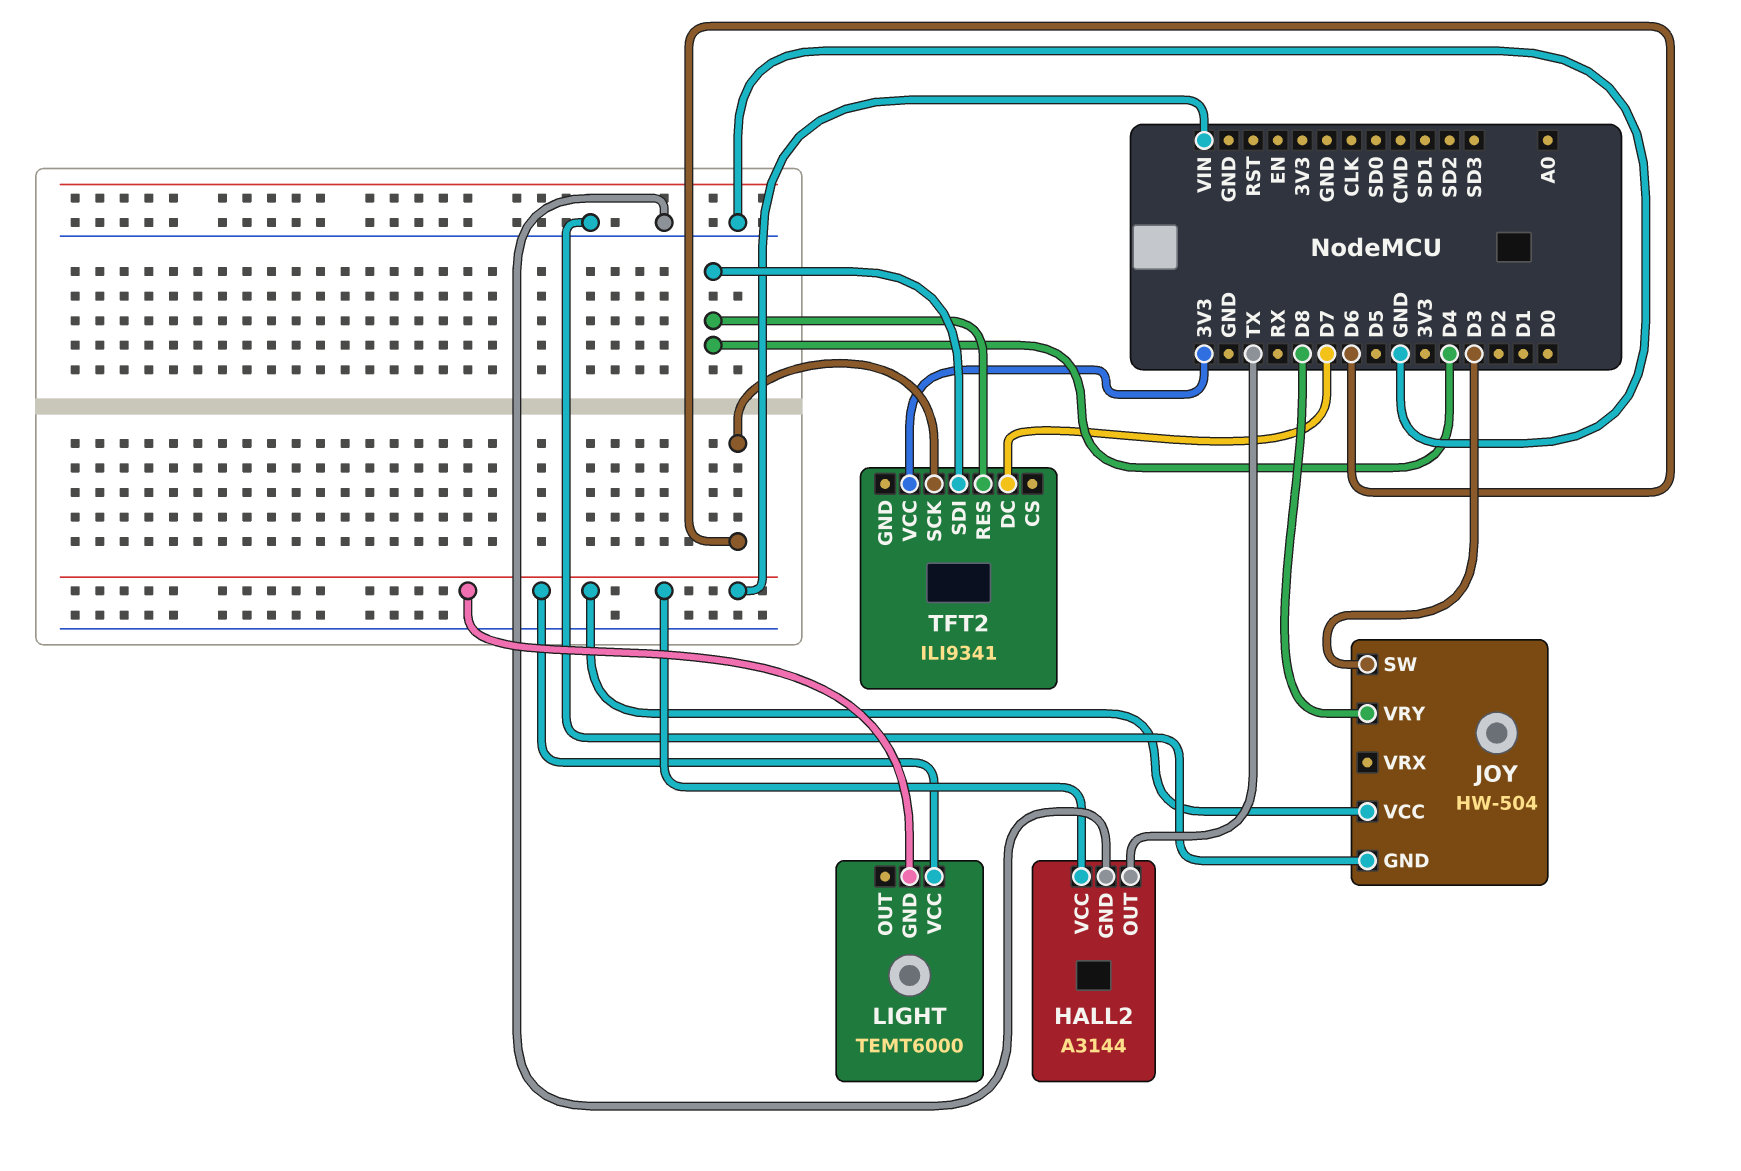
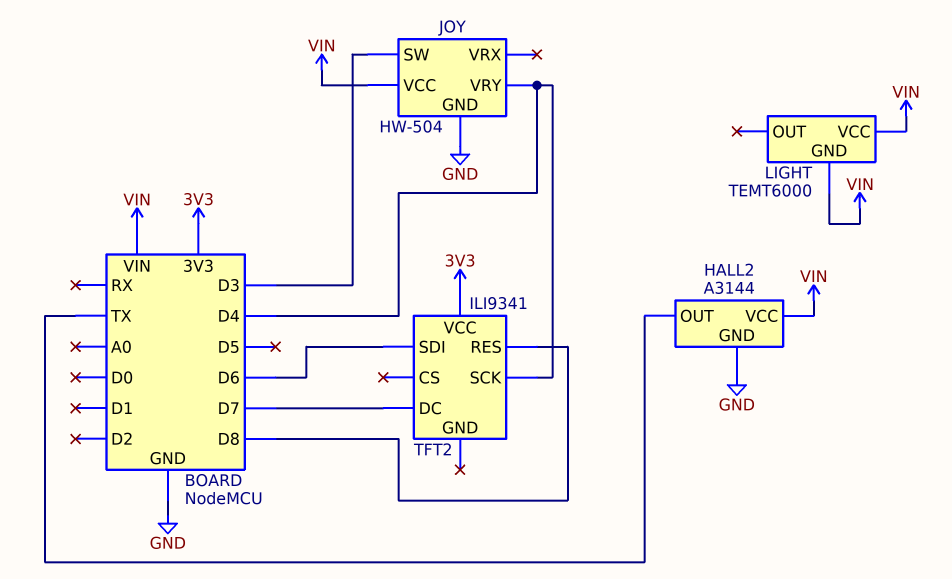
JOY pin VRY: D8 -> D4
TFT2 pin RES: D4 -> D8
TFT2 pin SCK: D6 -> D4
TFT2 pin SDI: D4 -> D6

